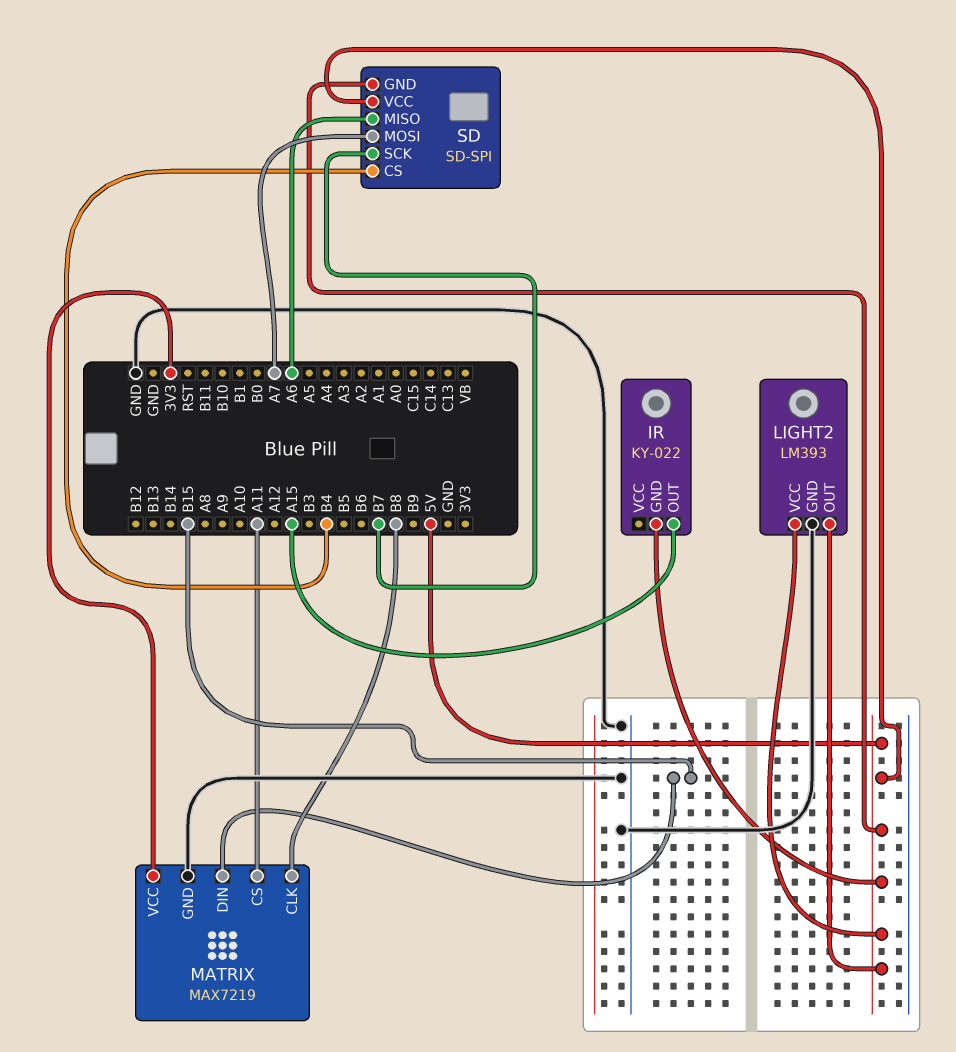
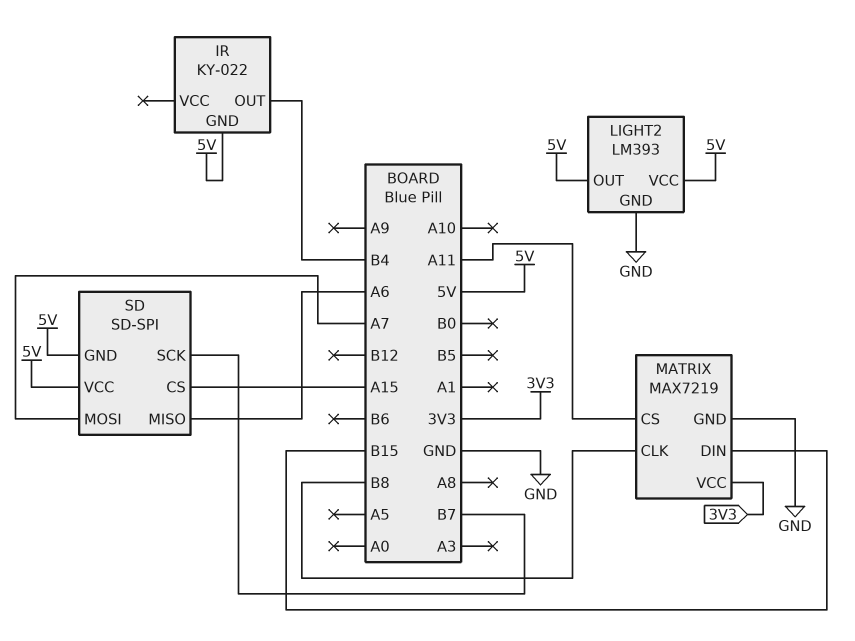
IR pin OUT: A15 -> B4
SD pin CS: B4 -> A15

